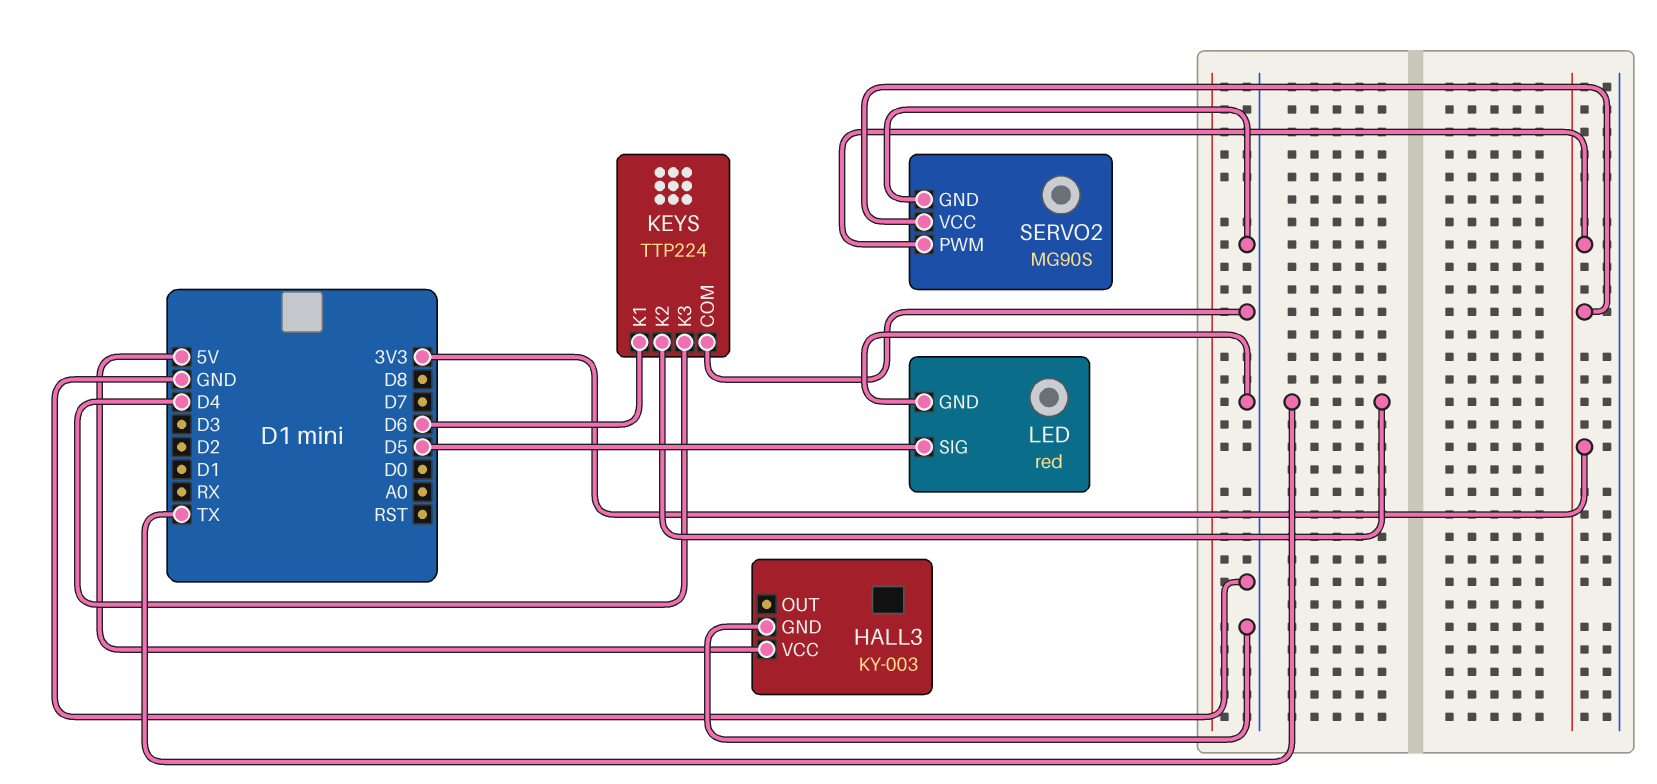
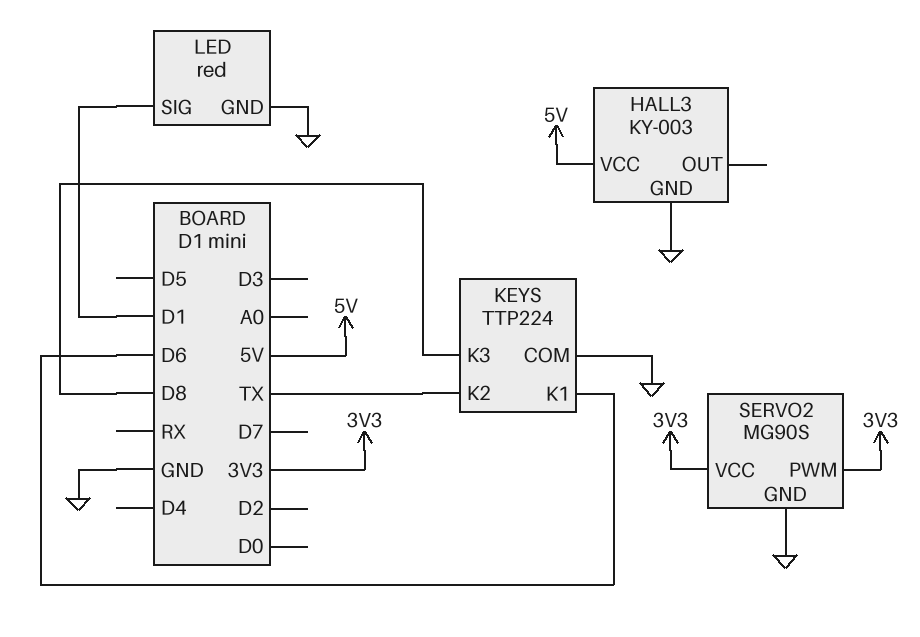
KEYS pin K3: D4 -> D8
LED pin SIG: D5 -> D1

